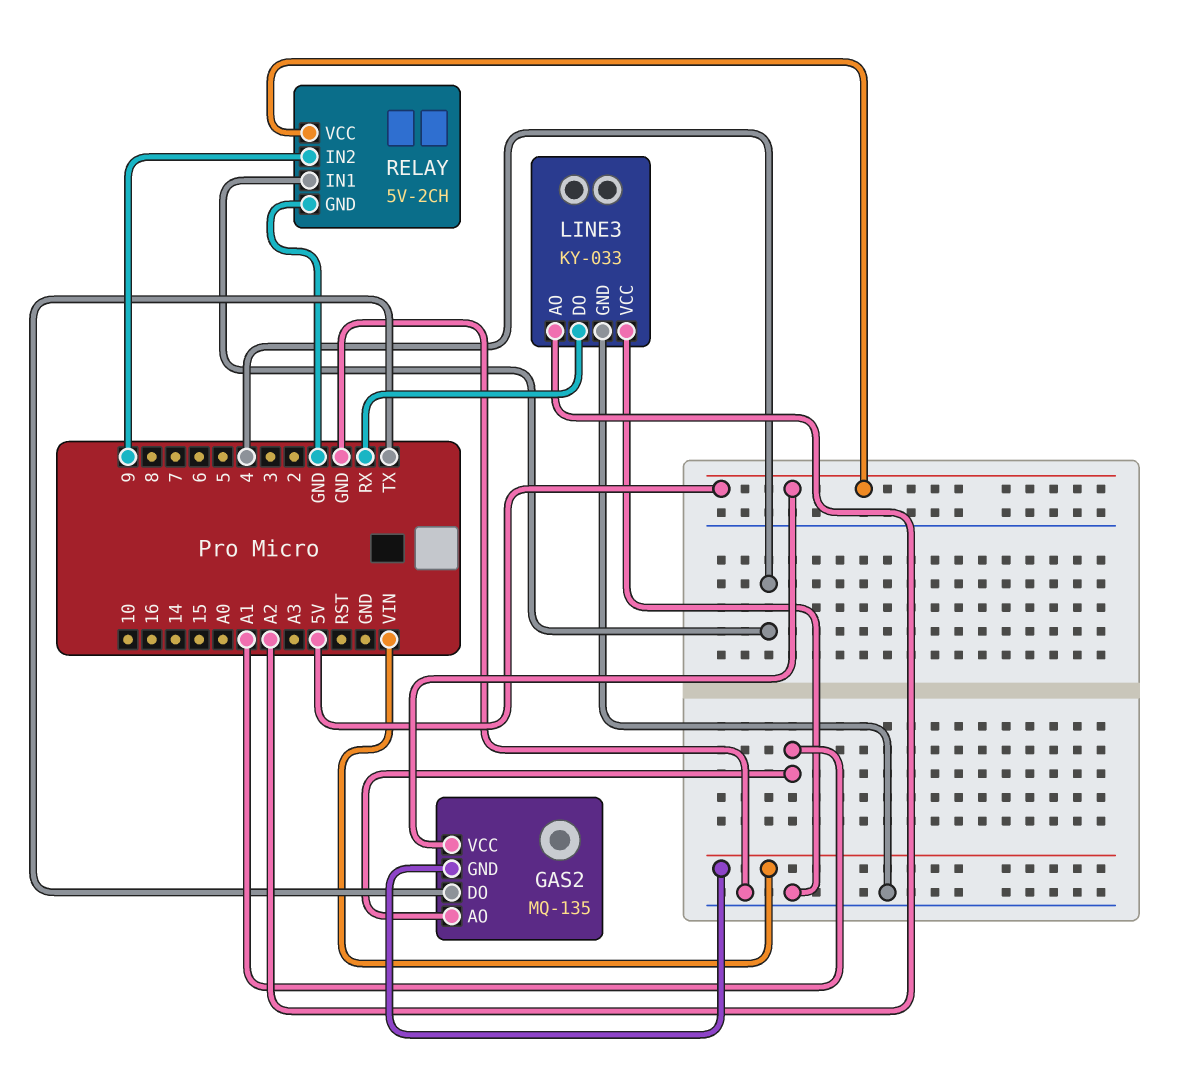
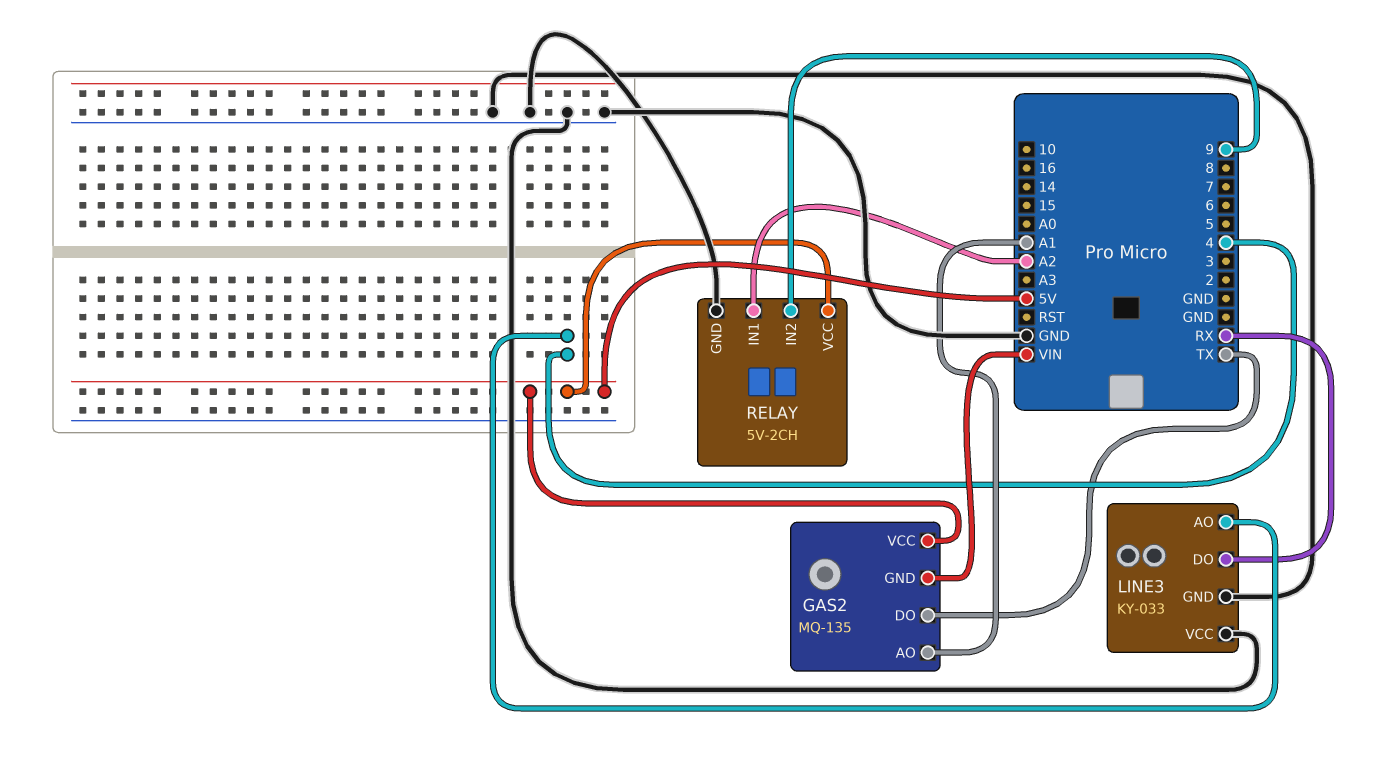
LINE3 pin AO: A2 -> 4
RELAY pin IN1: 4 -> A2

